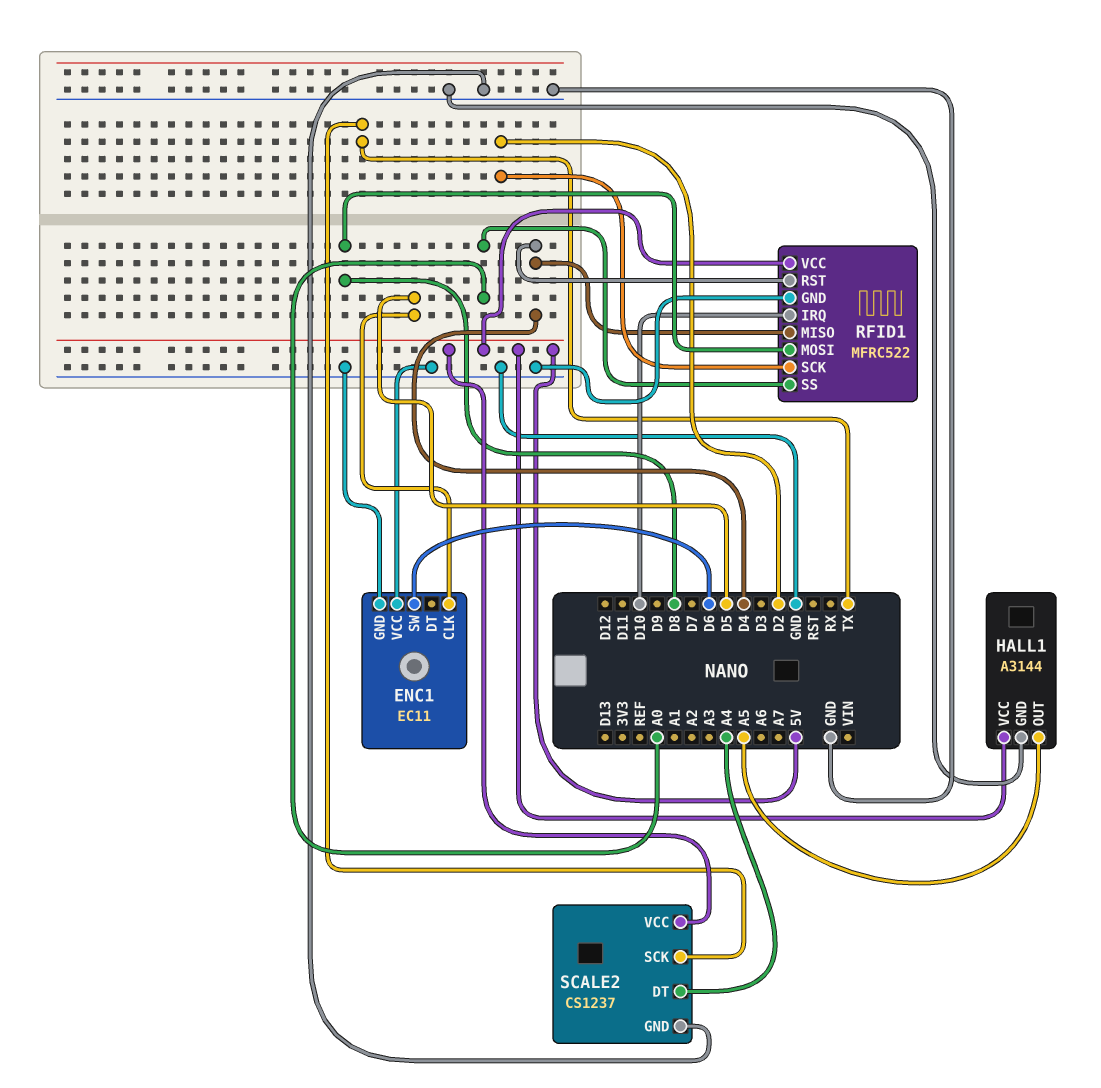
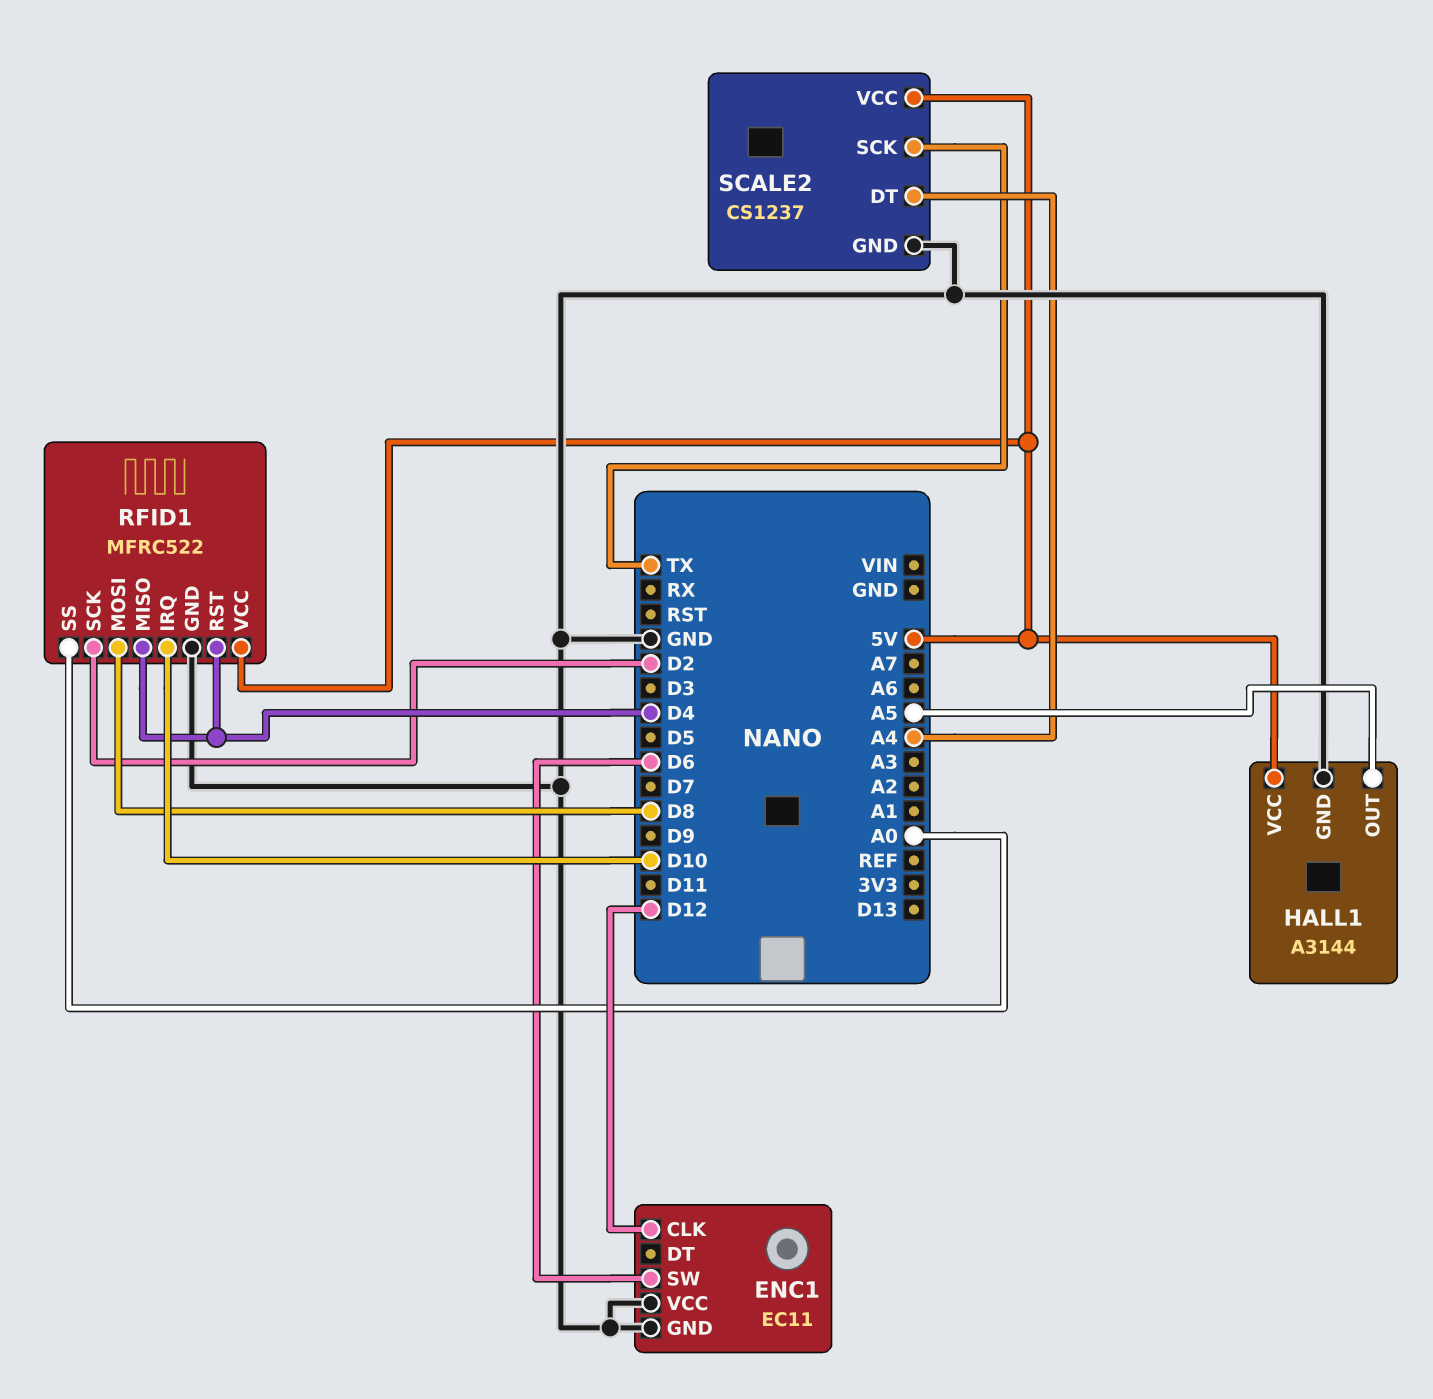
ENC1 pin CLK: D5 -> D12

